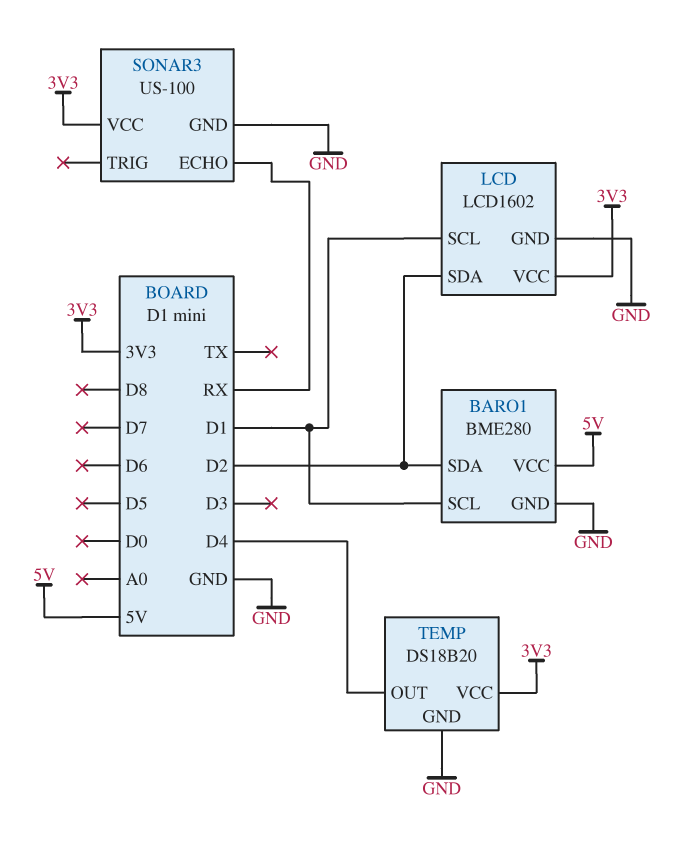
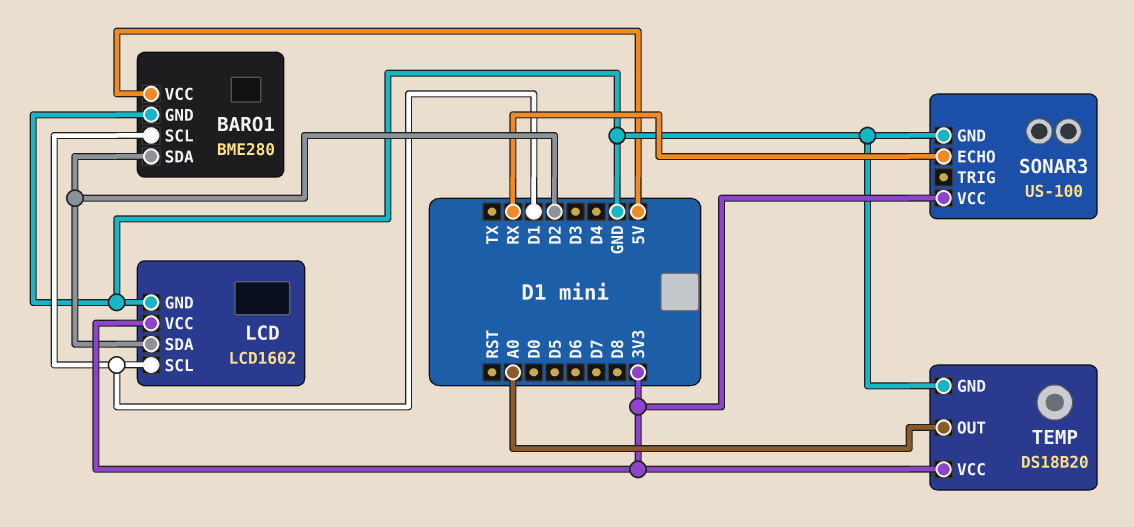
TEMP pin OUT: D4 -> A0

